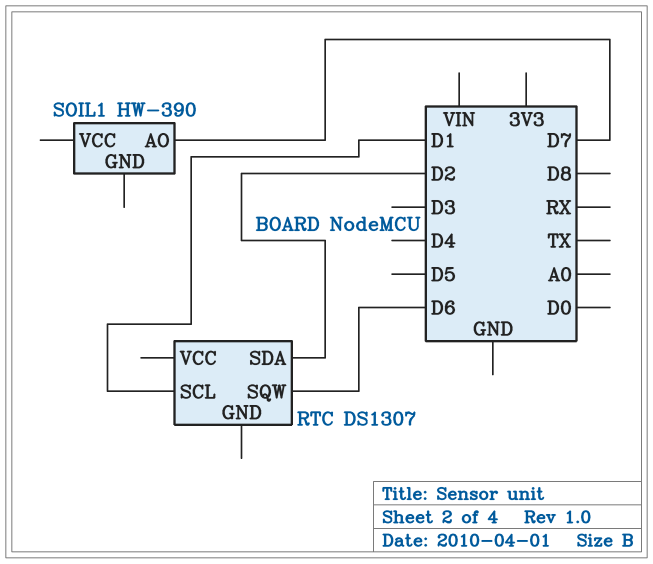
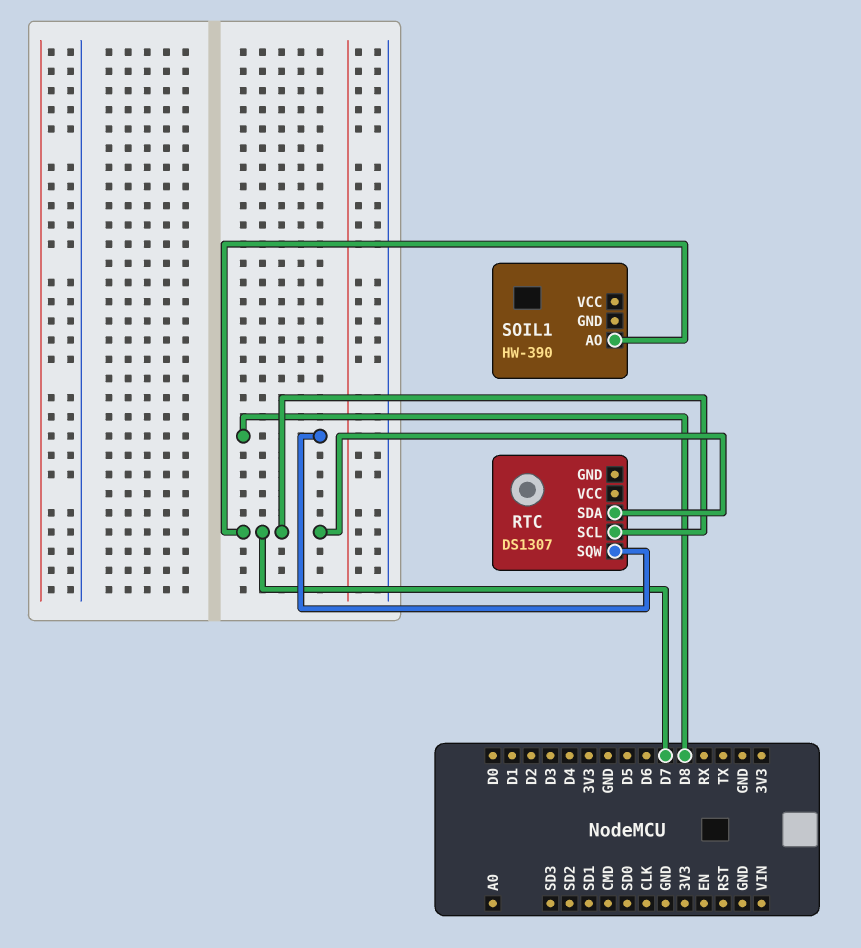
RTC pin SCL: D1 -> D7
RTC pin SDA: D2 -> D7
RTC pin SQW: D6 -> D8

